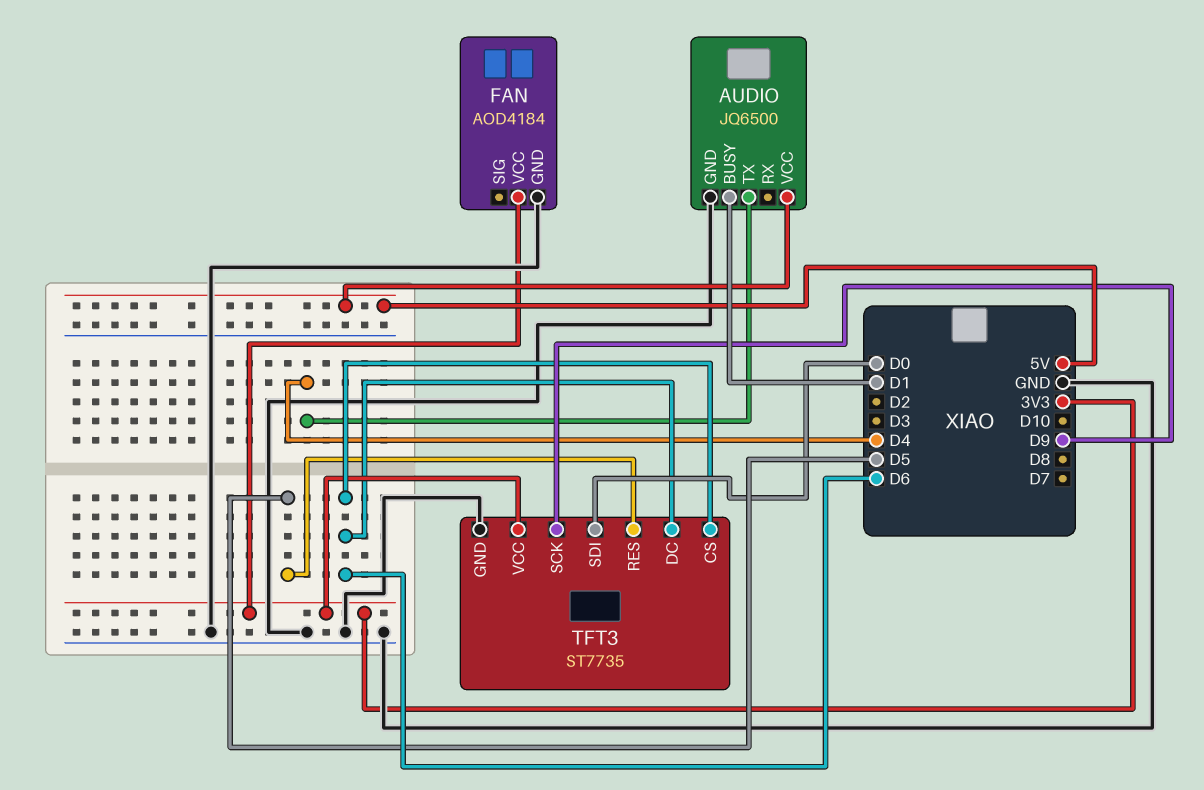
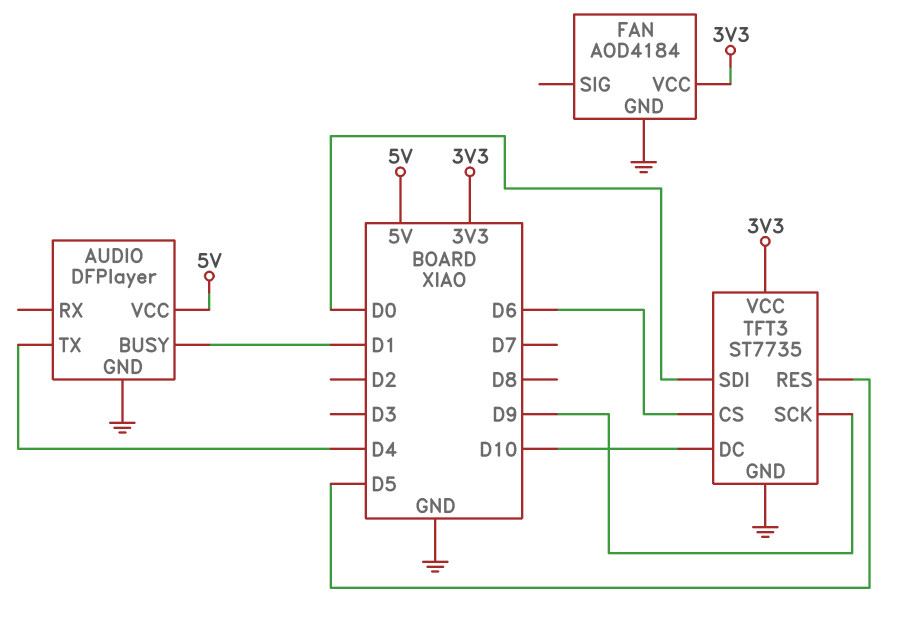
AUDIO: JQ6500 -> DFPlayer
TFT3 pin DC: D6 -> D10

